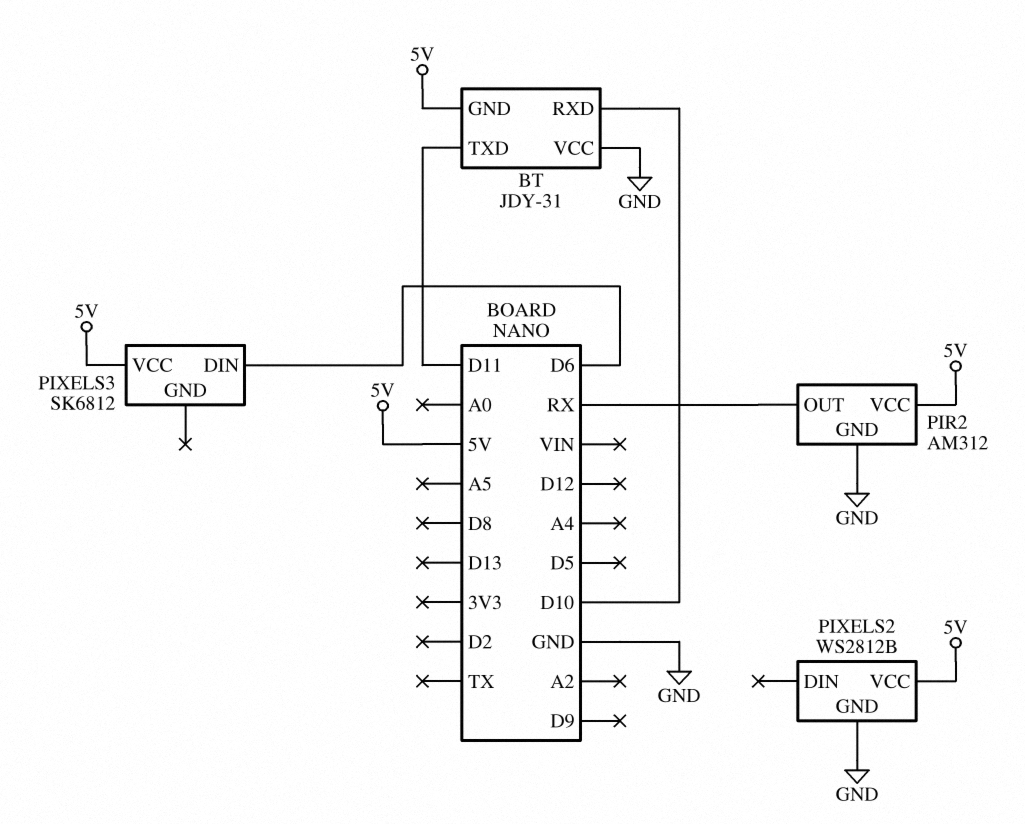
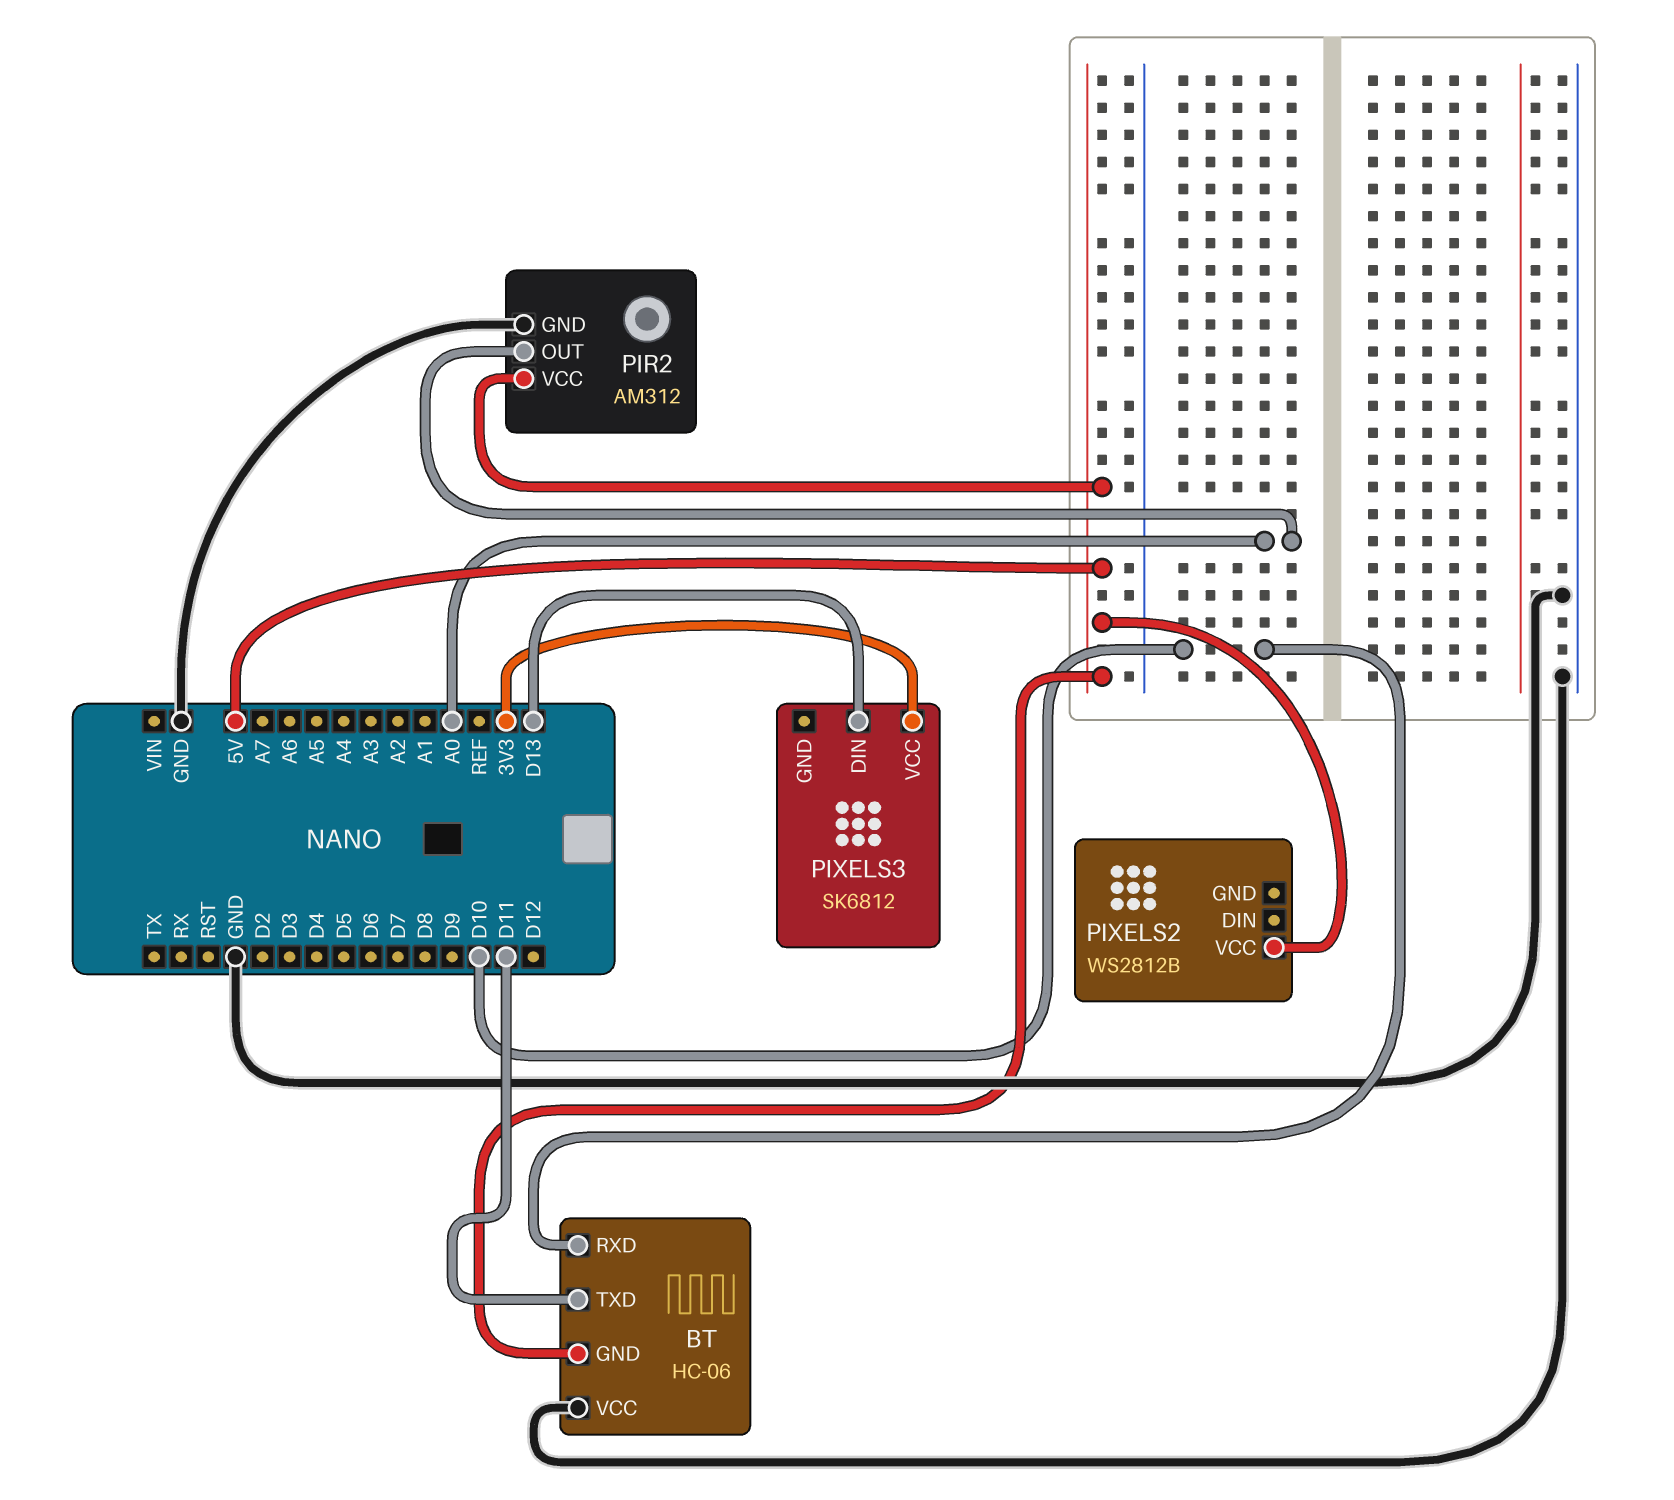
BT: JDY-31 -> HC-06
PIR2 pin OUT: RX -> A0
PIXELS2 pin GND: GND -> none
PIXELS3 pin DIN: D6 -> D13
PIXELS3 pin VCC: 5V -> 3V3

